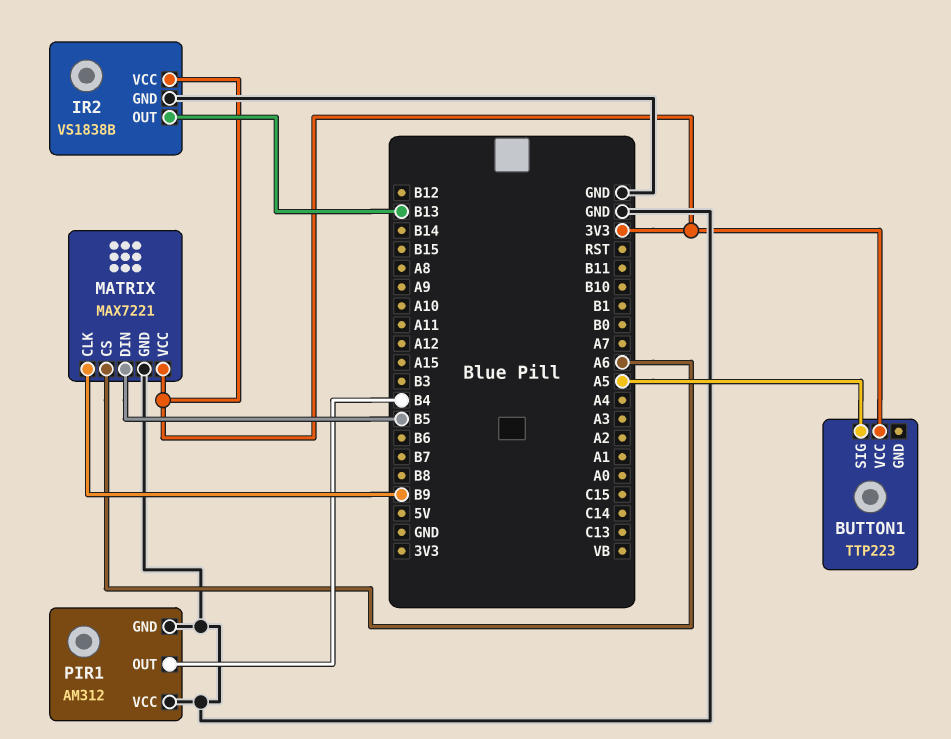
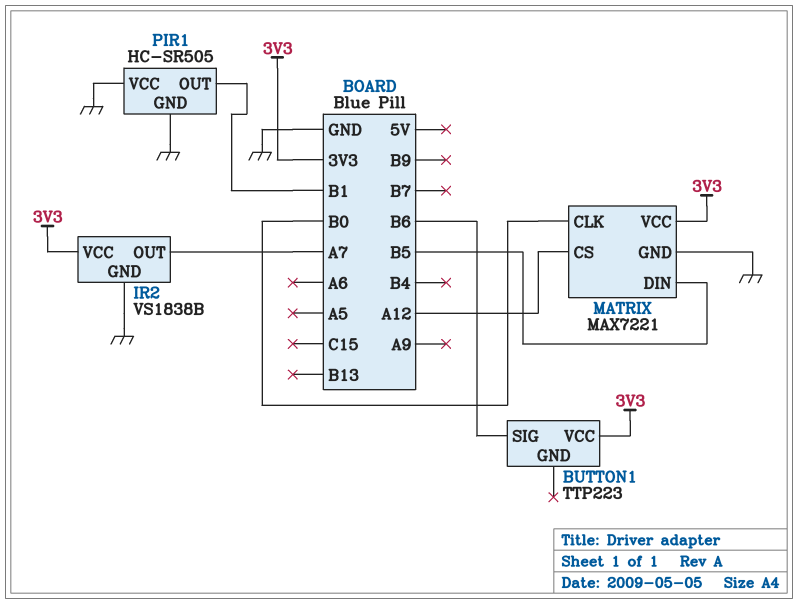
BUTTON1 pin SIG: A5 -> B6
IR2 pin OUT: B13 -> A7
MATRIX pin CLK: B9 -> B0
MATRIX pin CS: A6 -> A12
PIR1: AM312 -> HC-SR505
PIR1 pin OUT: B4 -> B1

